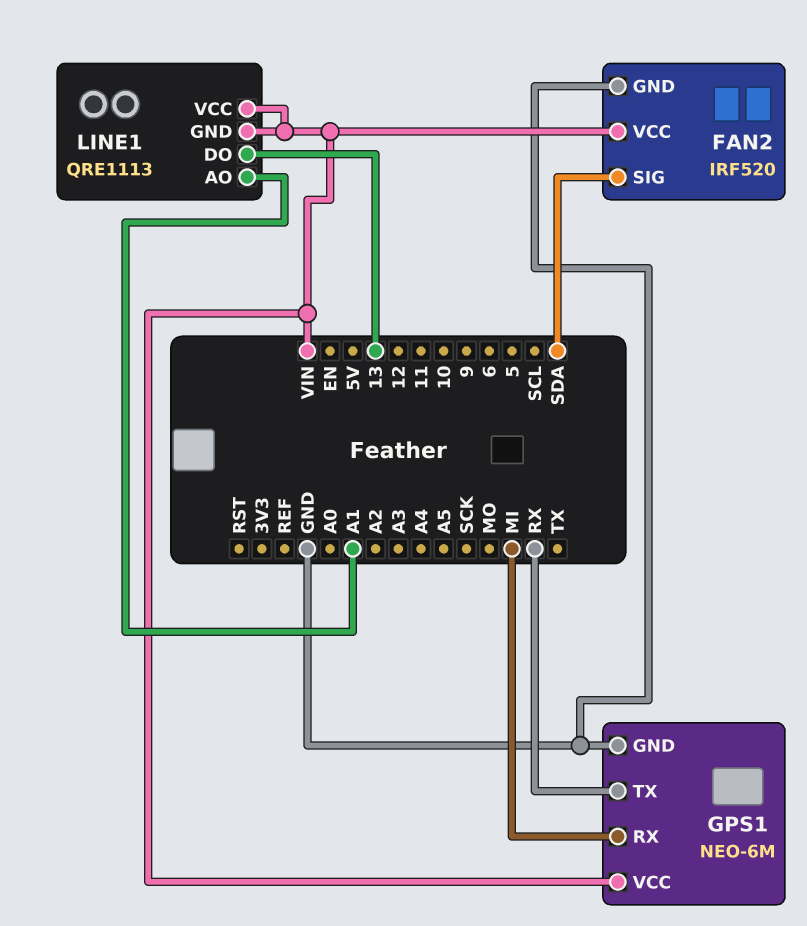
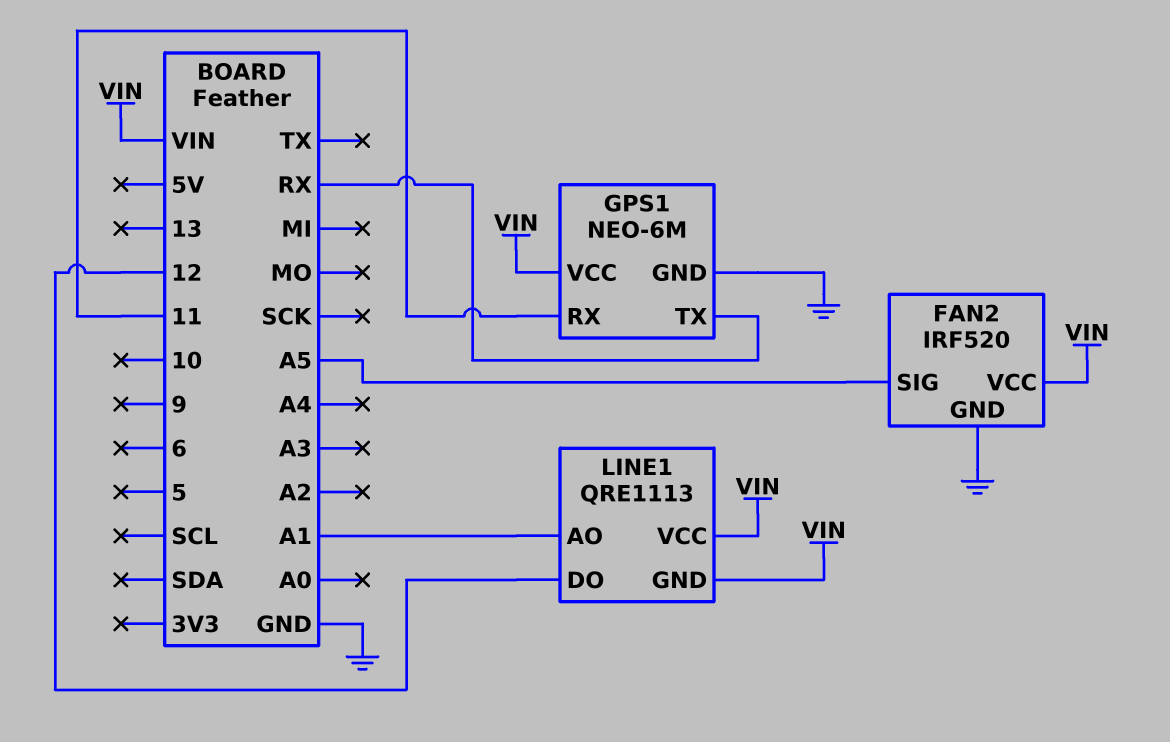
FAN2 pin SIG: SDA -> A5
GPS1 pin RX: MI -> 11
LINE1 pin DO: 13 -> 12

